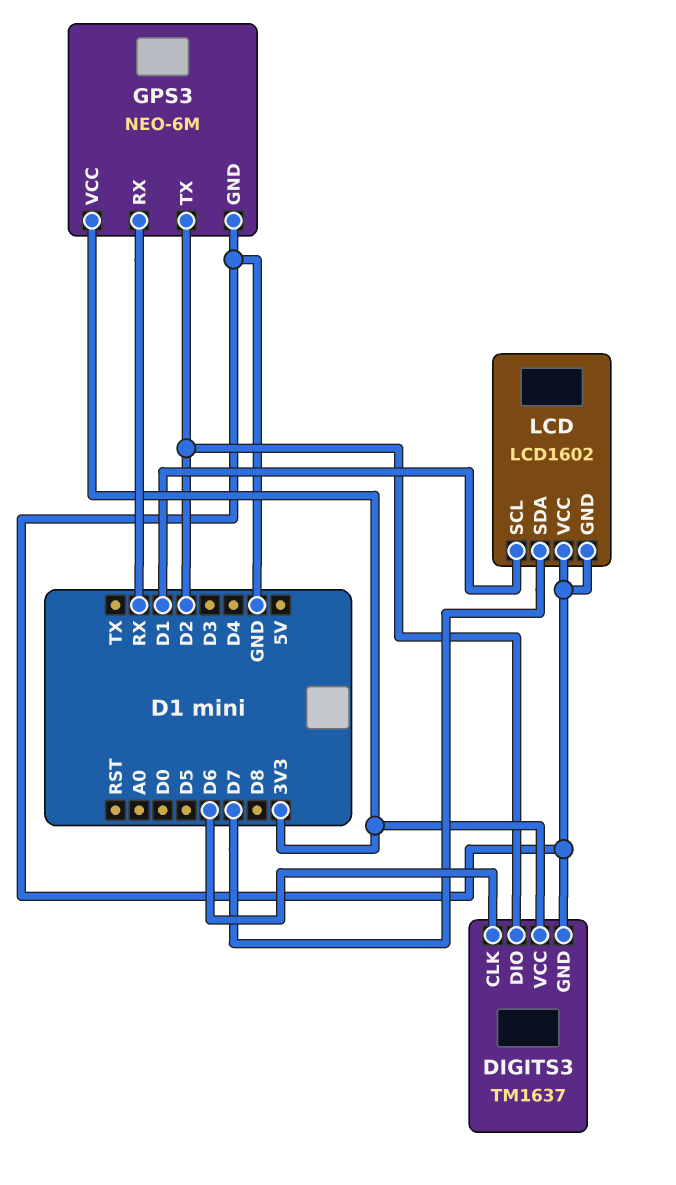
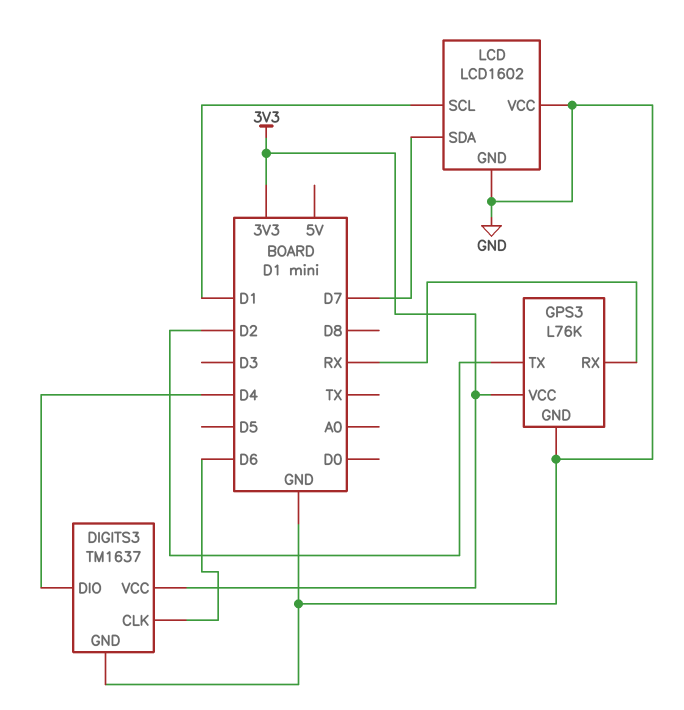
DIGITS3 pin DIO: D2 -> D4
GPS3: NEO-6M -> L76K

